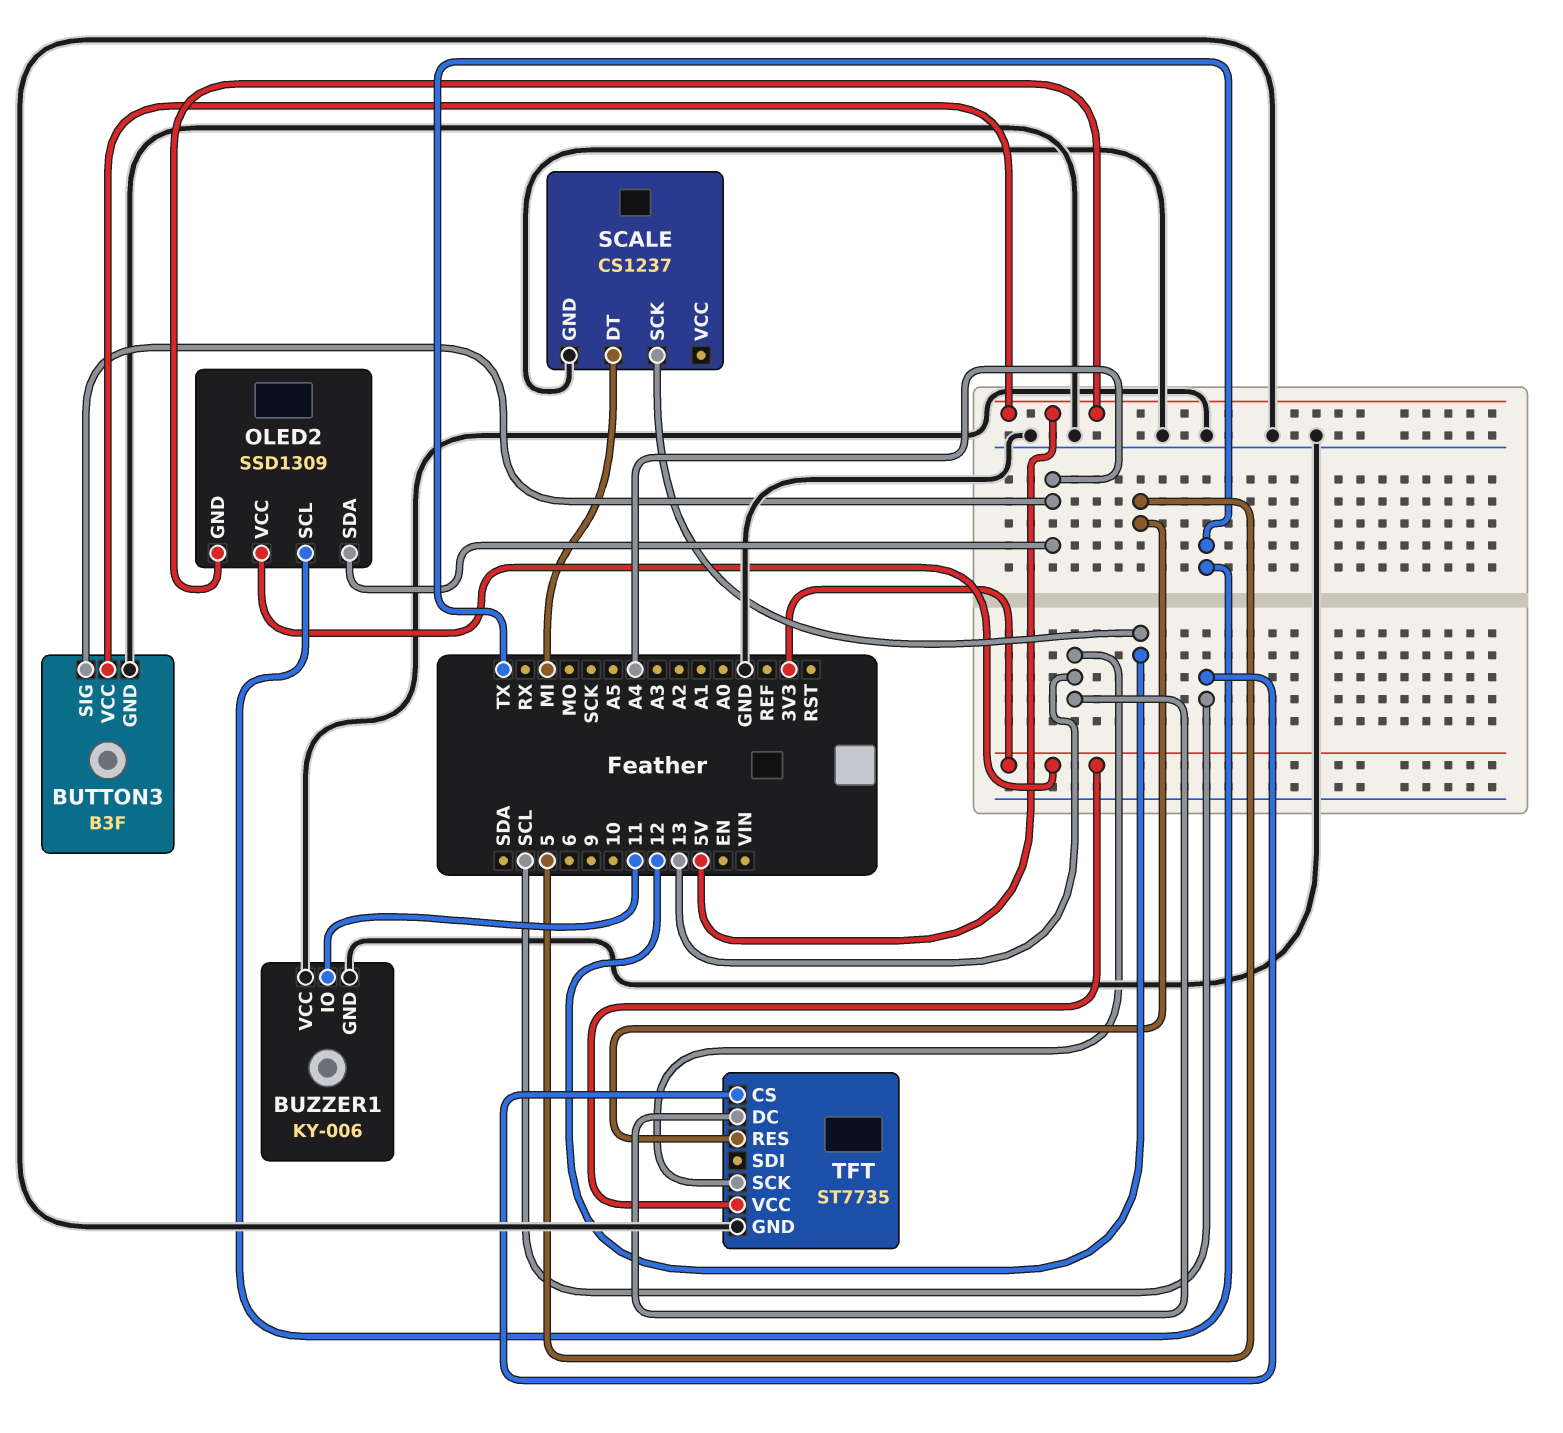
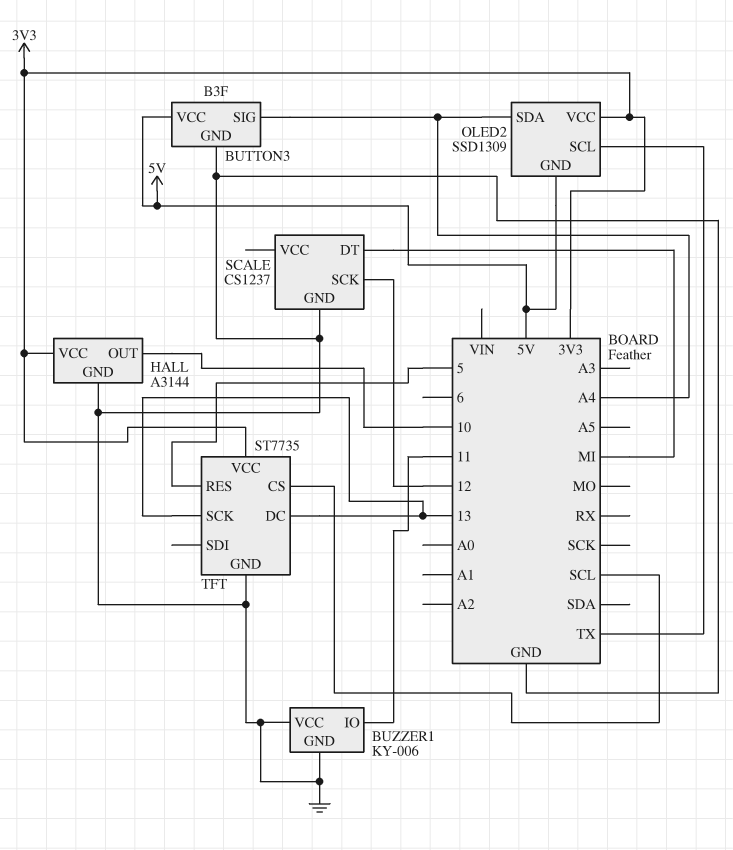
HALL: none -> A3144
HALL pin GND: none -> GND
HALL pin OUT: none -> 10
HALL pin VCC: none -> 3V3

